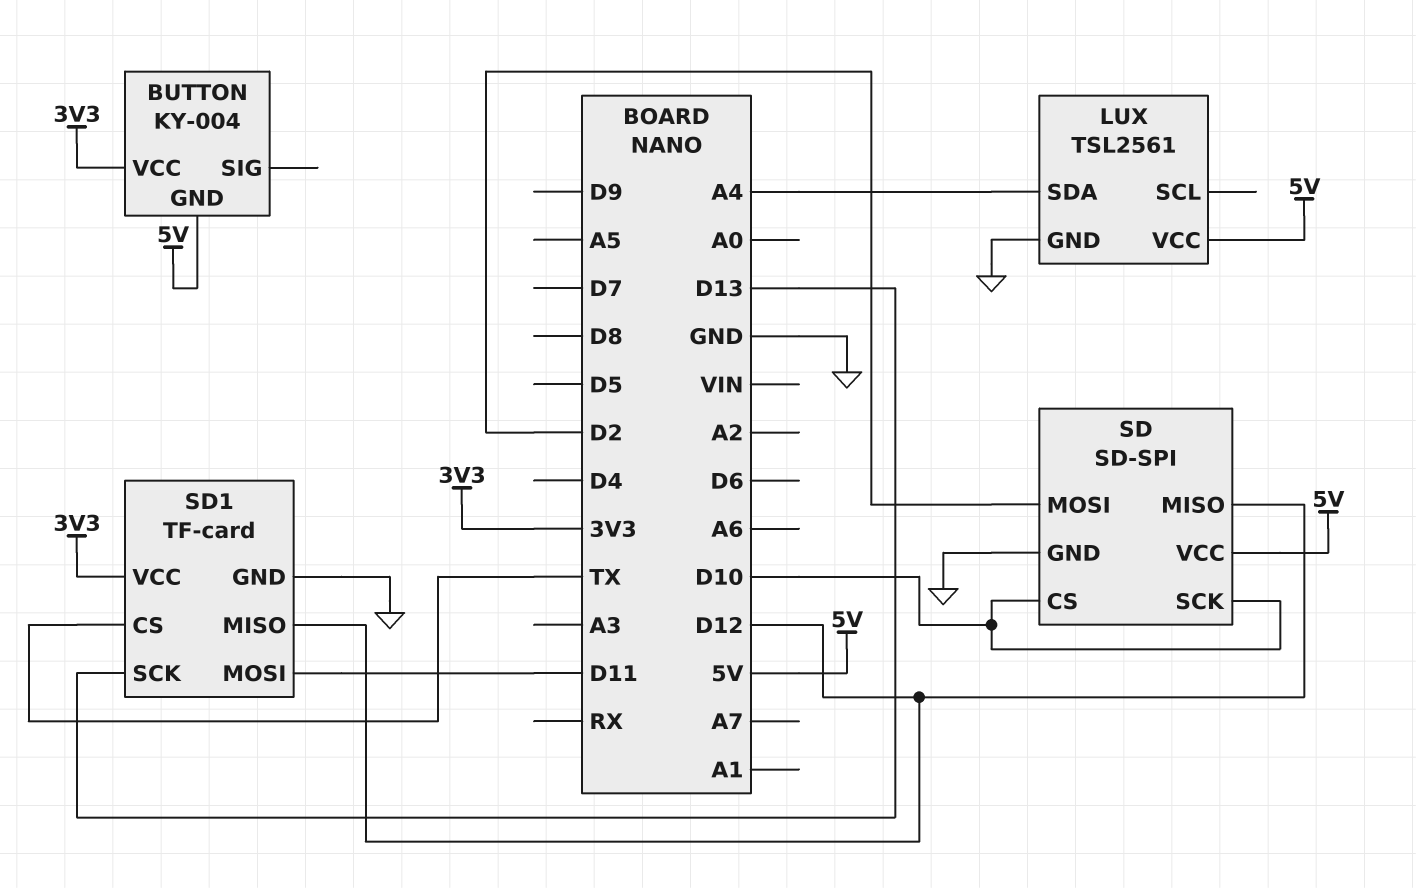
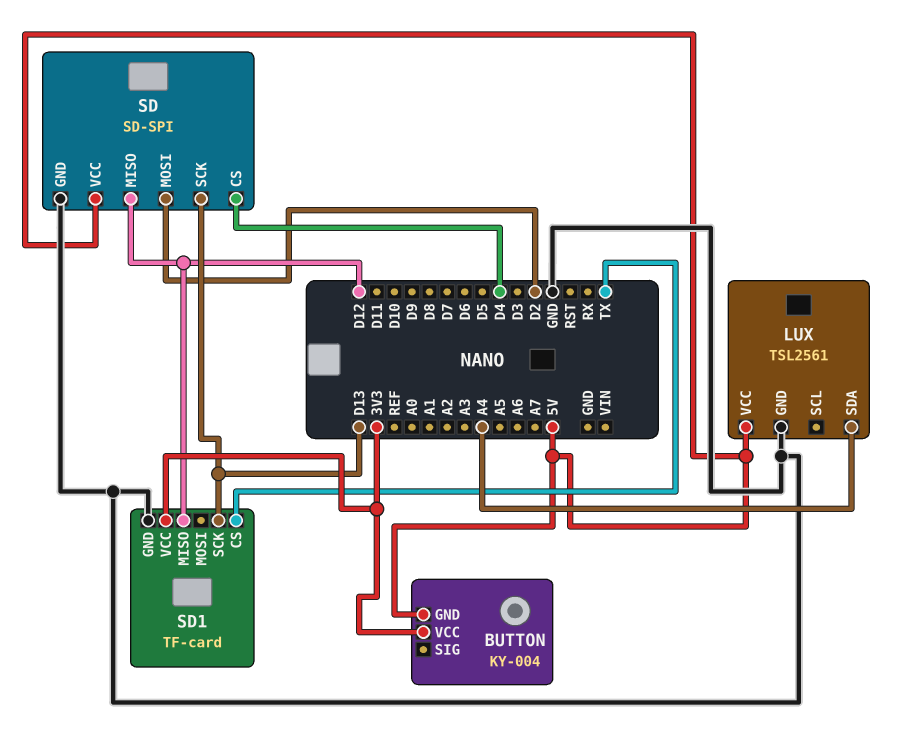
SD pin CS: D10 -> D4
SD pin SCK: D10 -> D13
SD1 pin MOSI: D11 -> none

